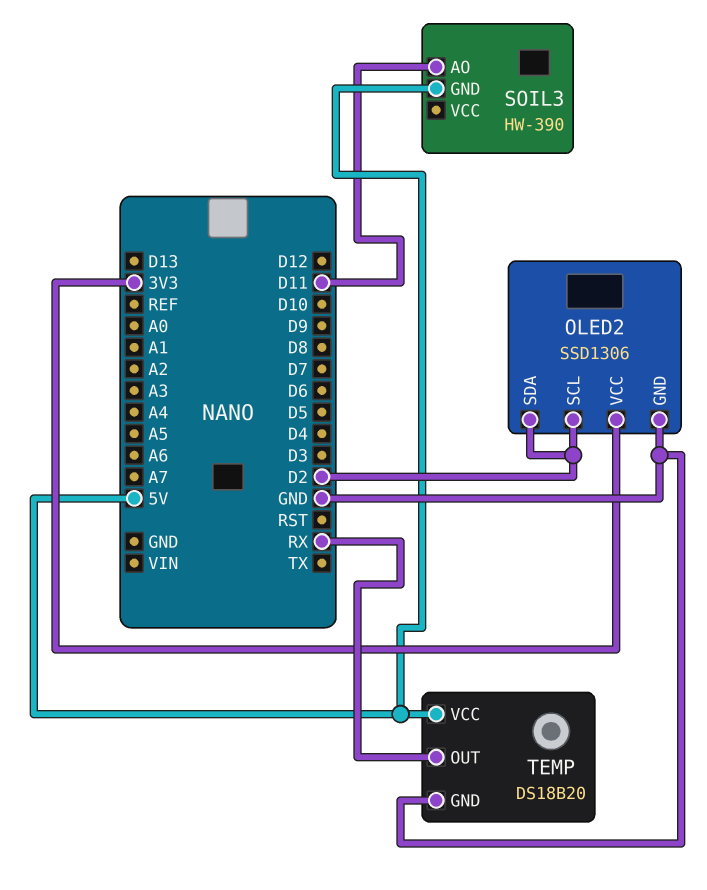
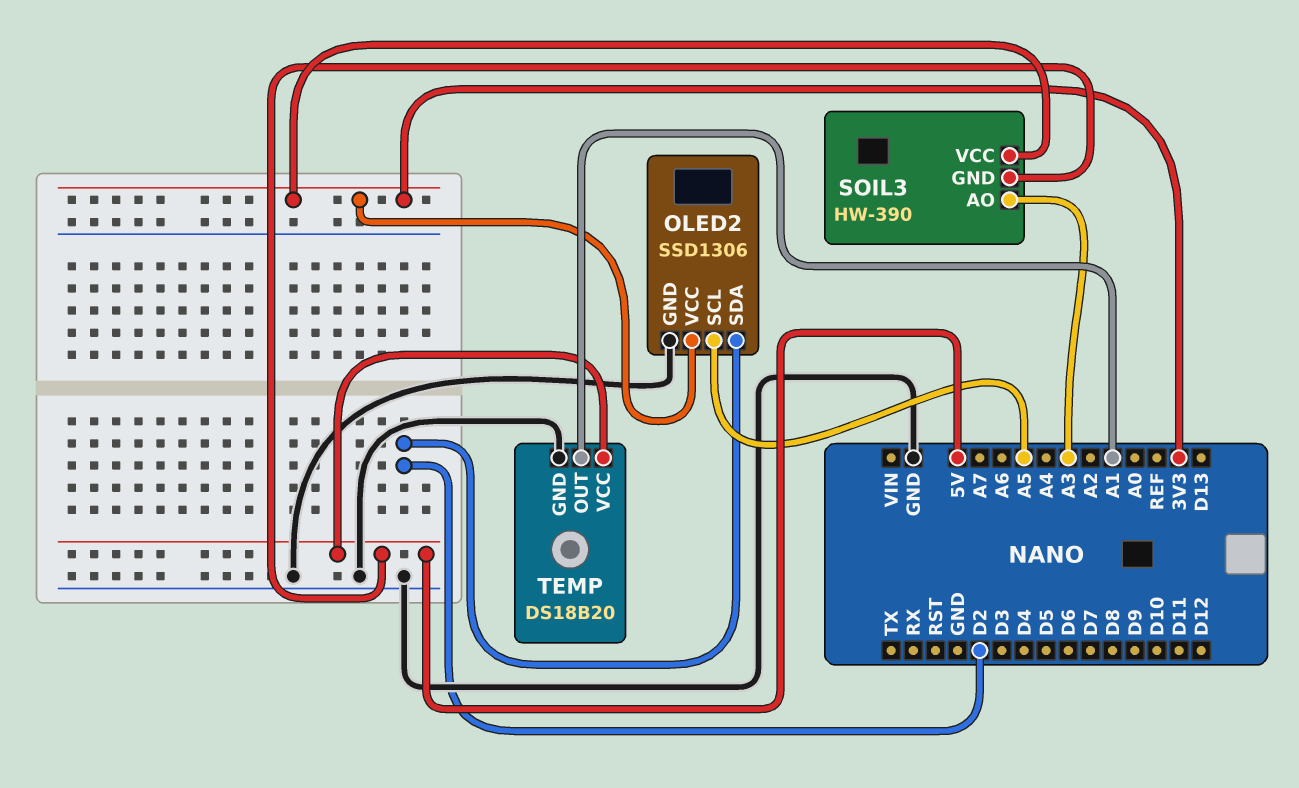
OLED2 pin SCL: D2 -> A5
SOIL3 pin AO: D11 -> A3
SOIL3 pin VCC: none -> 3V3
TEMP pin OUT: RX -> A1

